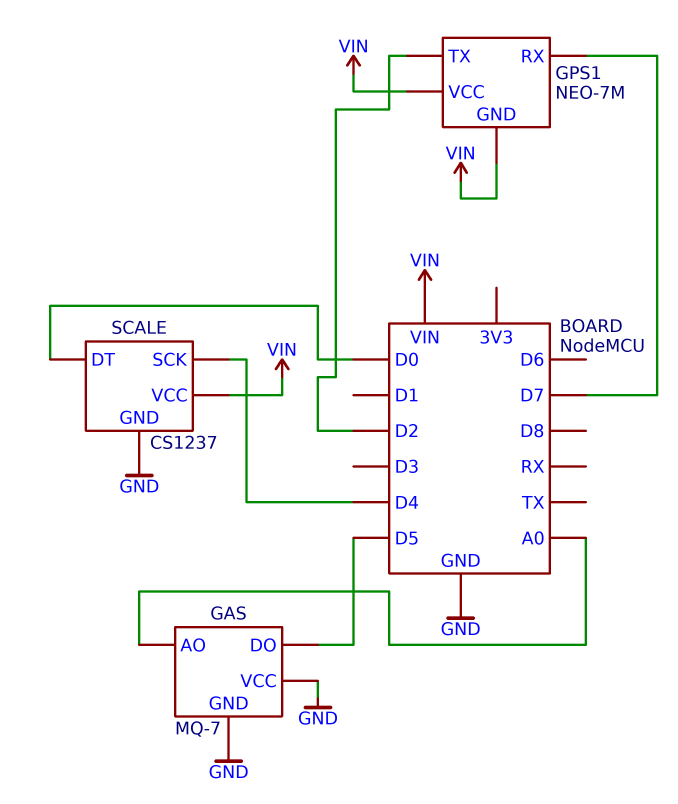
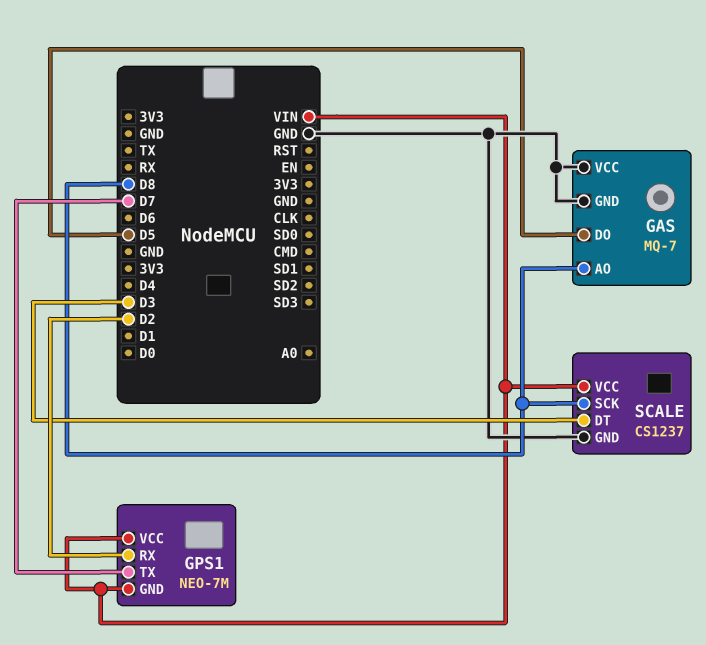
GAS pin AO: A0 -> D8
GPS1 pin RX: D7 -> D2
GPS1 pin TX: D2 -> D7
SCALE pin DT: D0 -> D3
SCALE pin SCK: D4 -> D8

